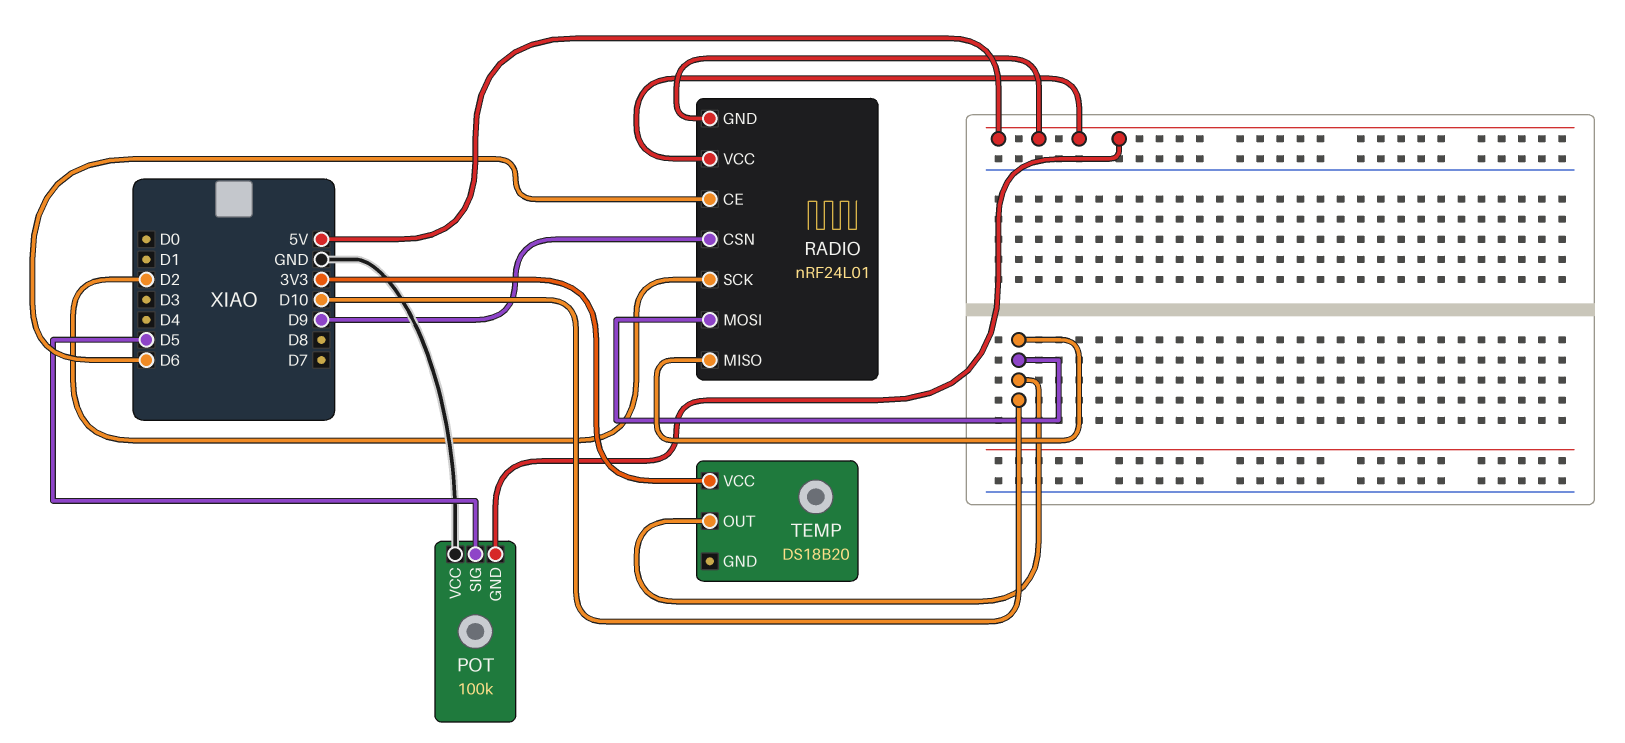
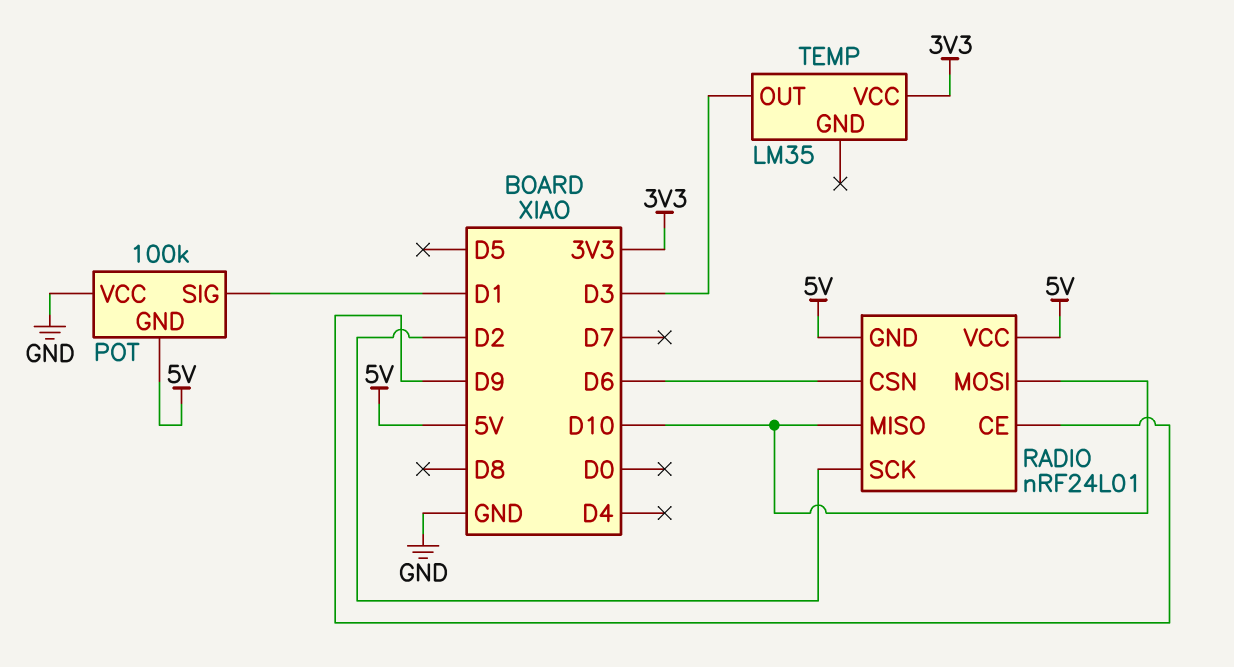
POT pin SIG: D5 -> D1
RADIO pin CE: D6 -> D9
RADIO pin CSN: D9 -> D6
TEMP: DS18B20 -> LM35
TEMP pin OUT: D10 -> D3

